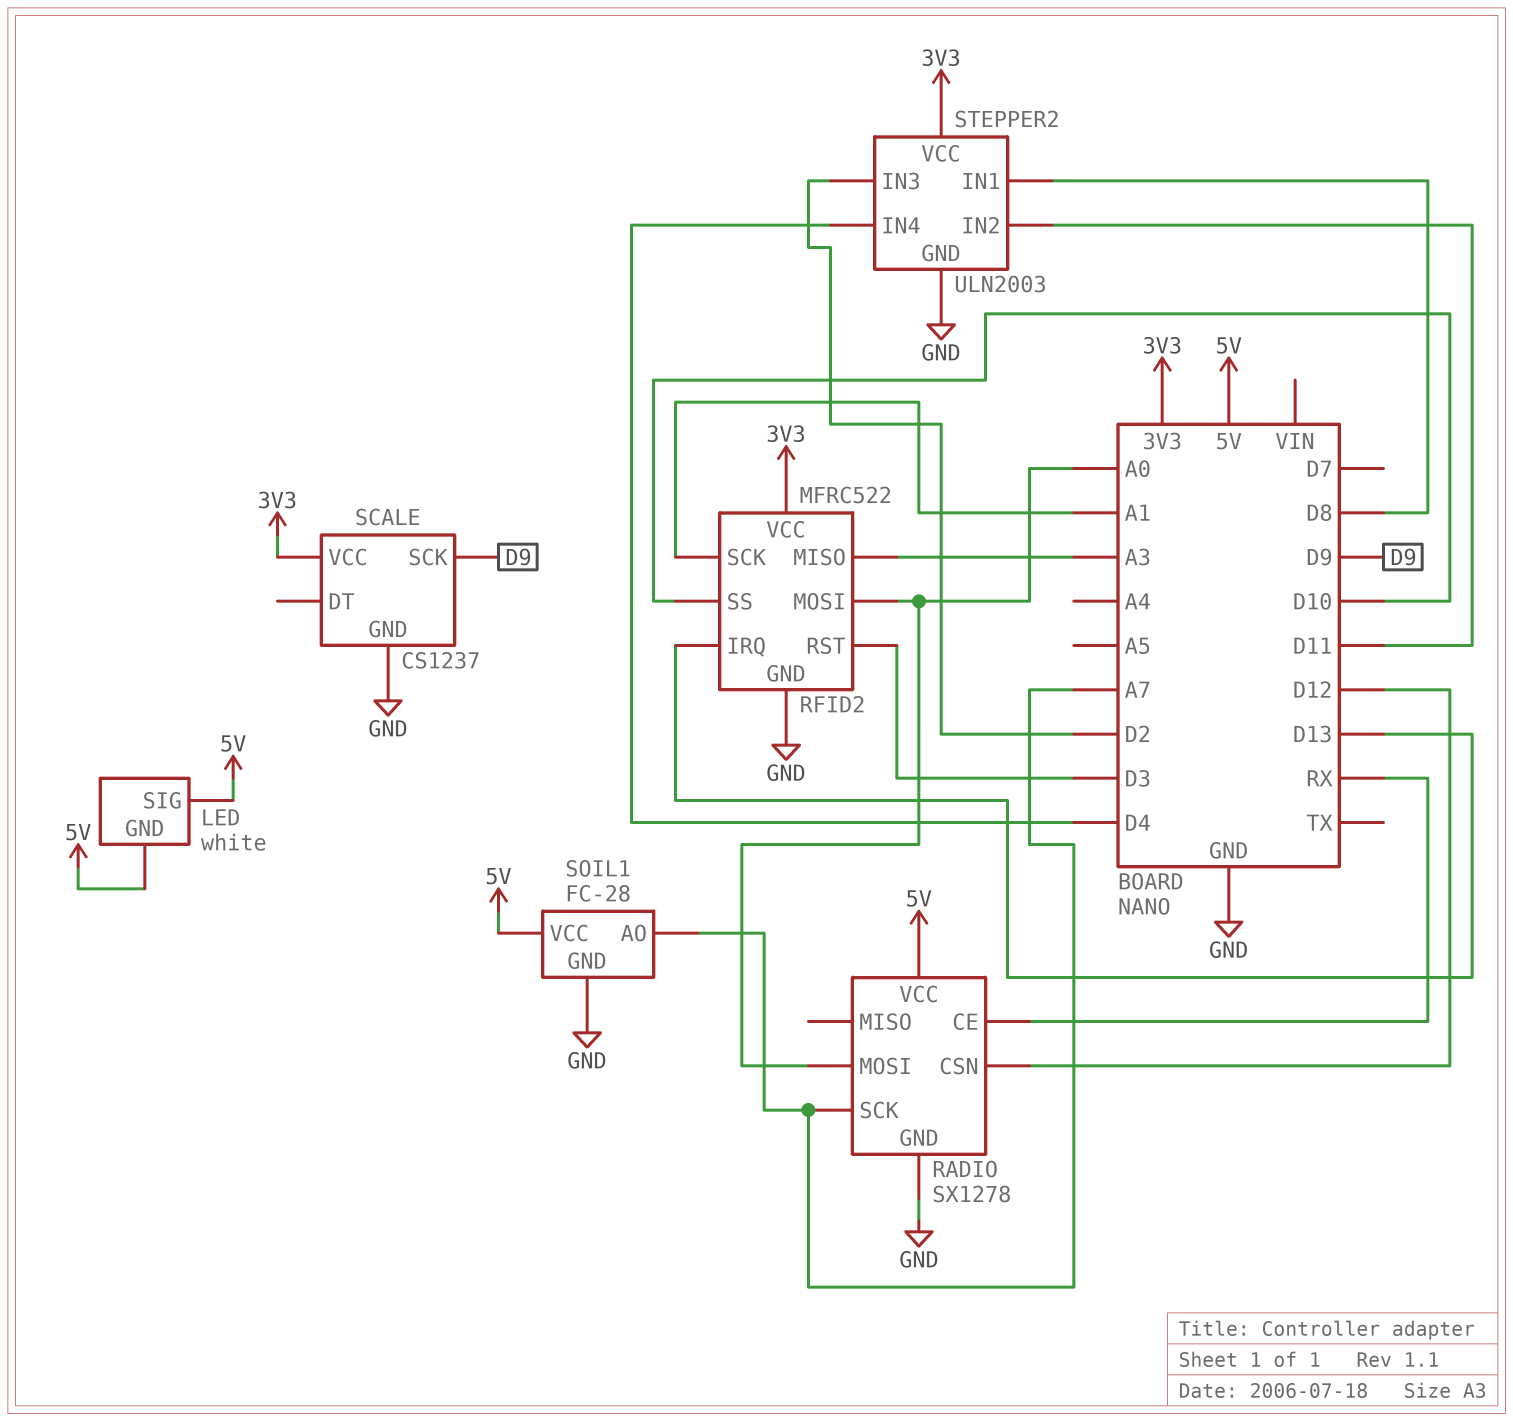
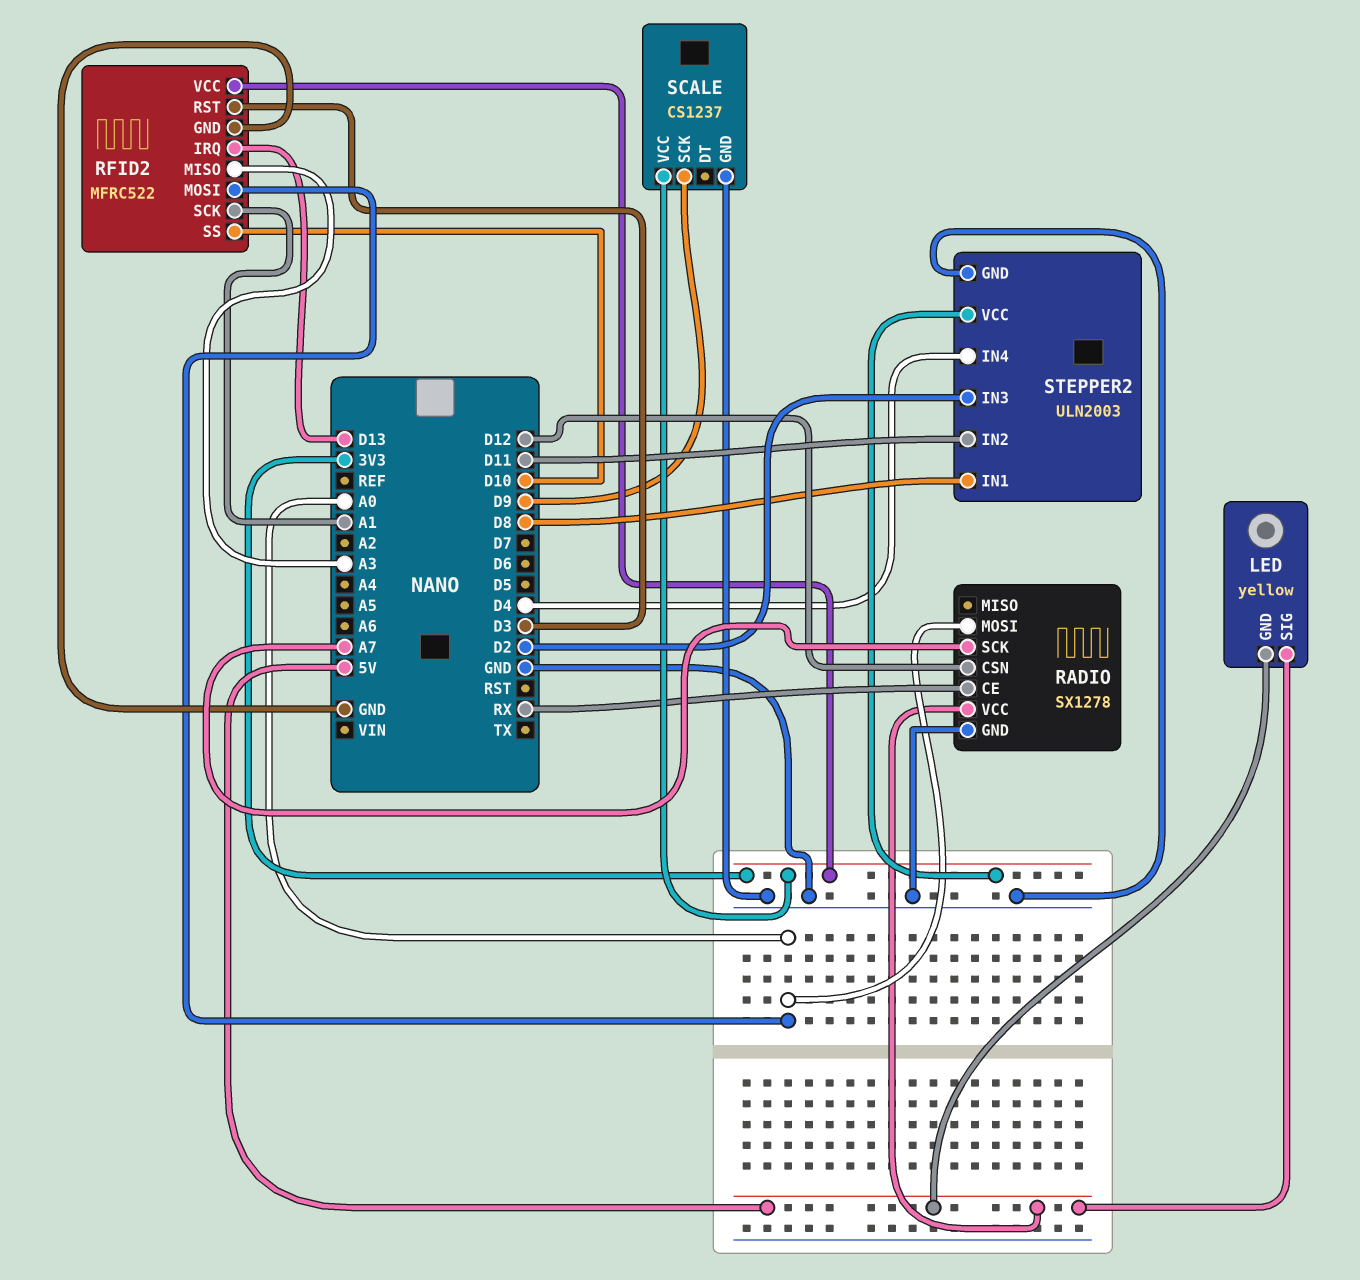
LED: white -> yellow
SOIL1: FC-28 -> none
SOIL1 pin AO: A7 -> none
SOIL1 pin GND: GND -> none
SOIL1 pin VCC: 5V -> none

